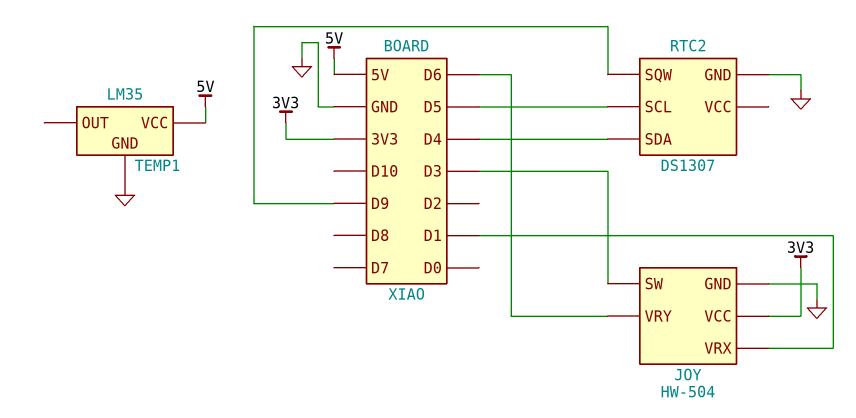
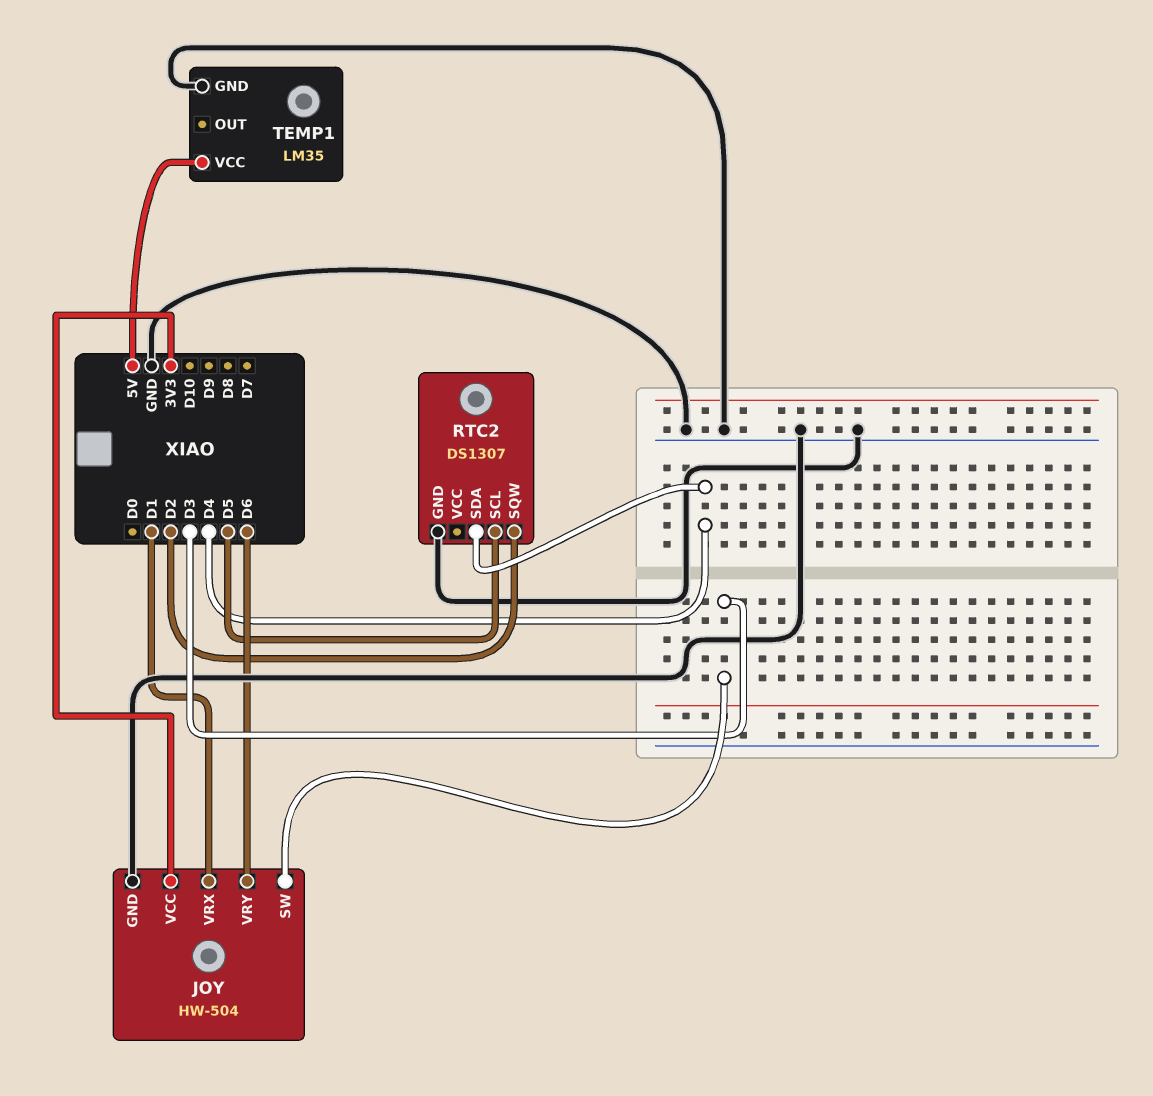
RTC2 pin SQW: D9 -> D2

